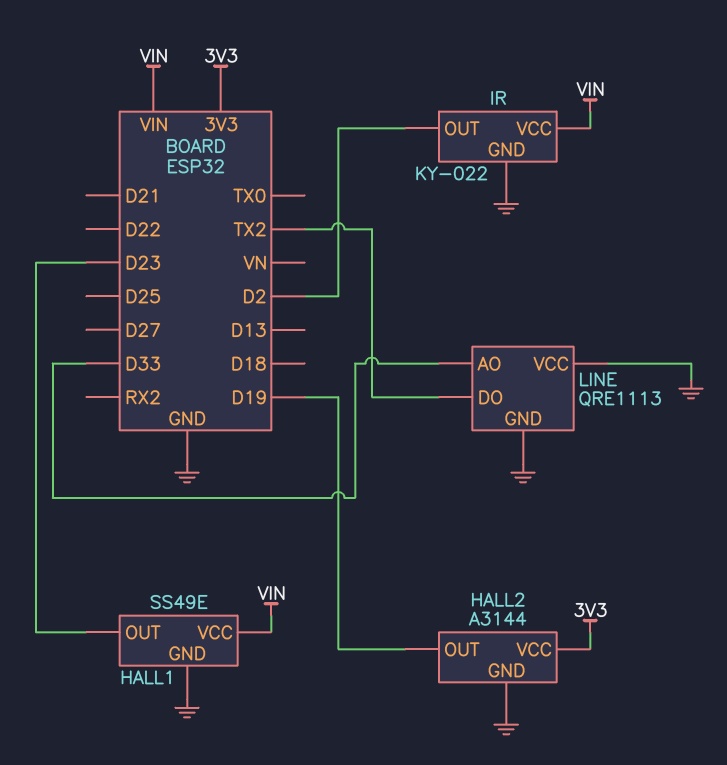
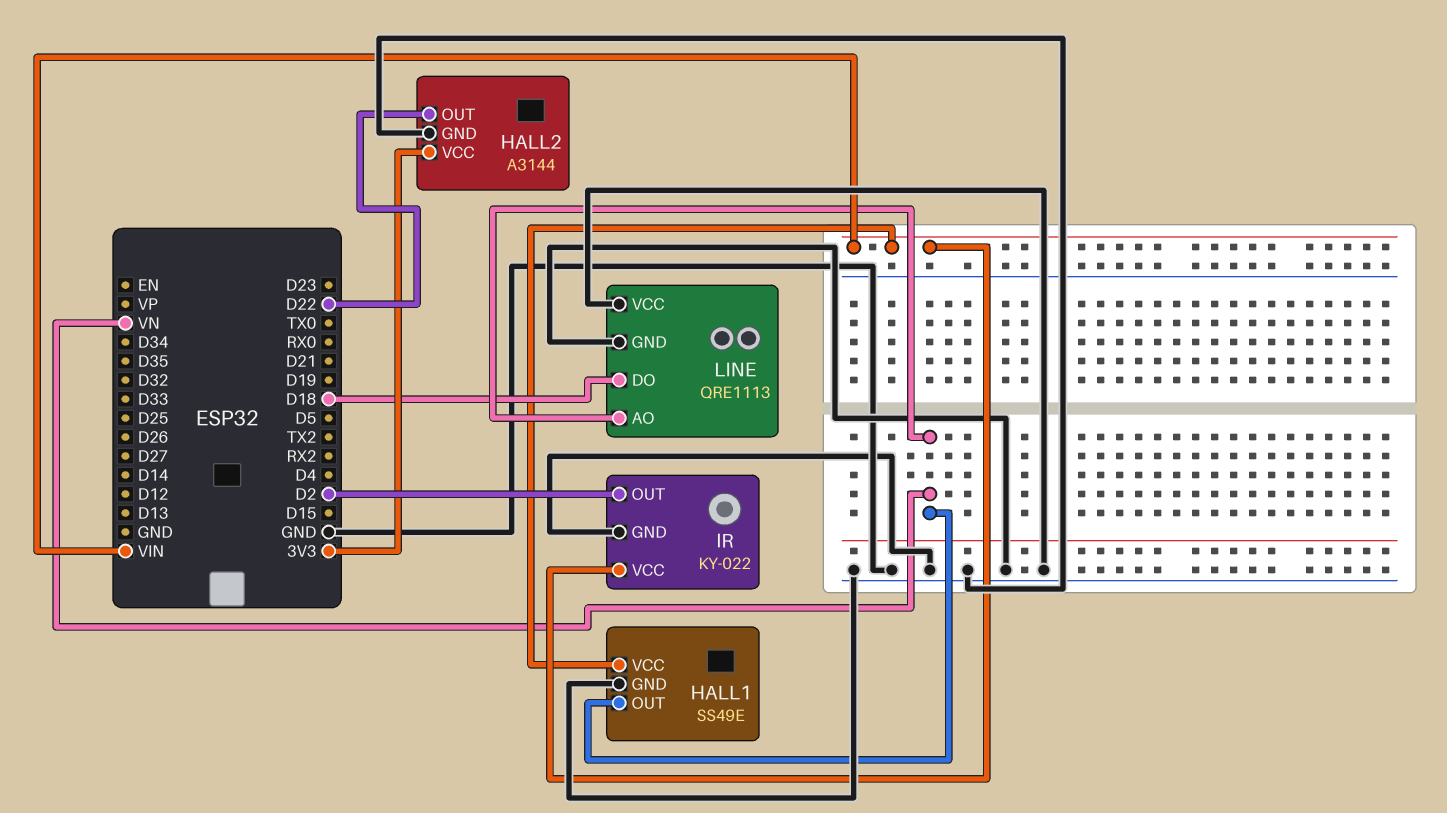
HALL1 pin OUT: D23 -> VN
HALL2 pin OUT: D19 -> D22
LINE pin AO: D33 -> VN
LINE pin DO: TX2 -> D18

